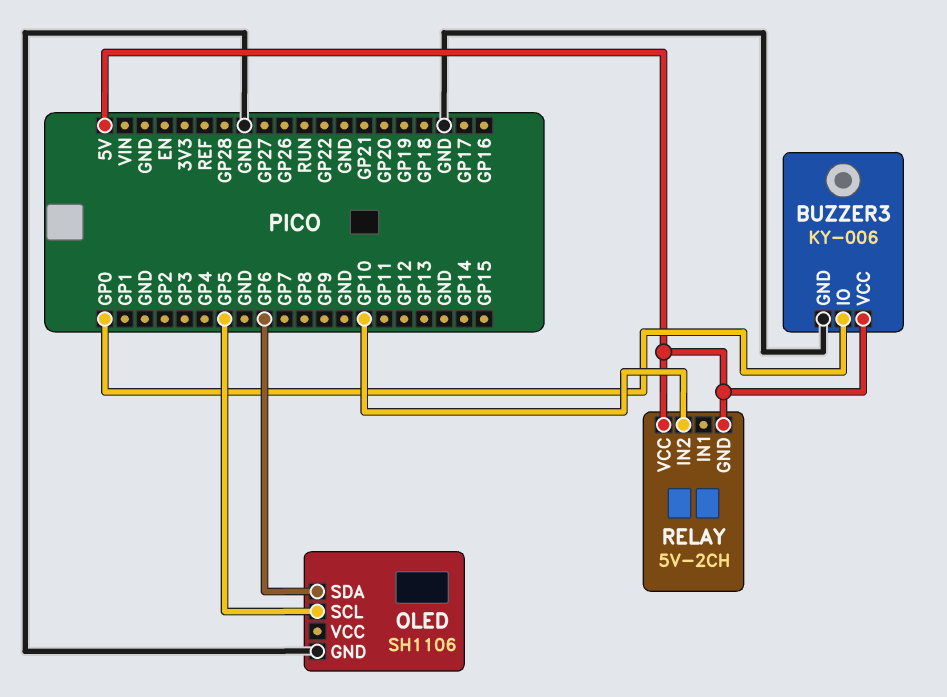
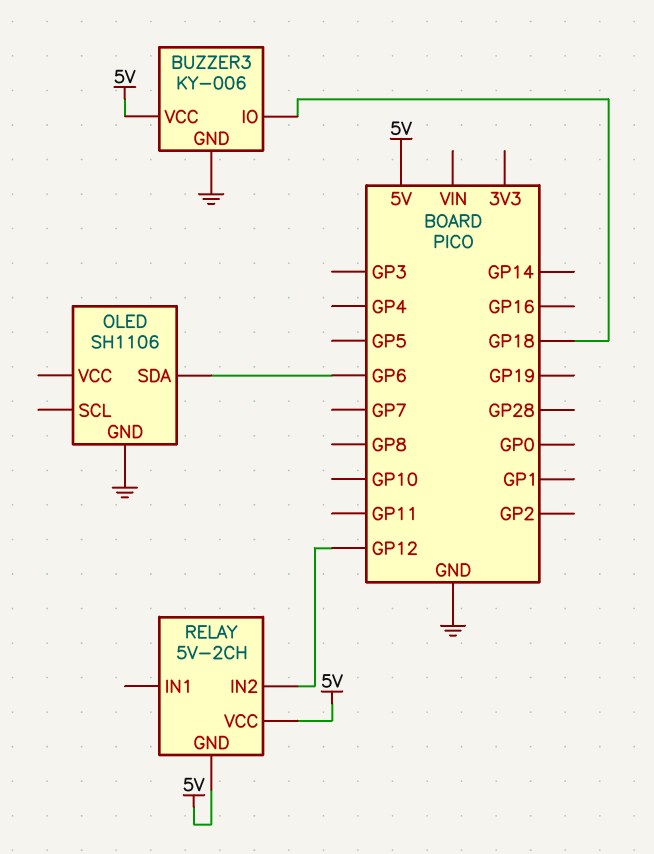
BUZZER3 pin IO: GP0 -> GP18
OLED pin SCL: GP5 -> none
RELAY pin IN2: GP10 -> GP12

